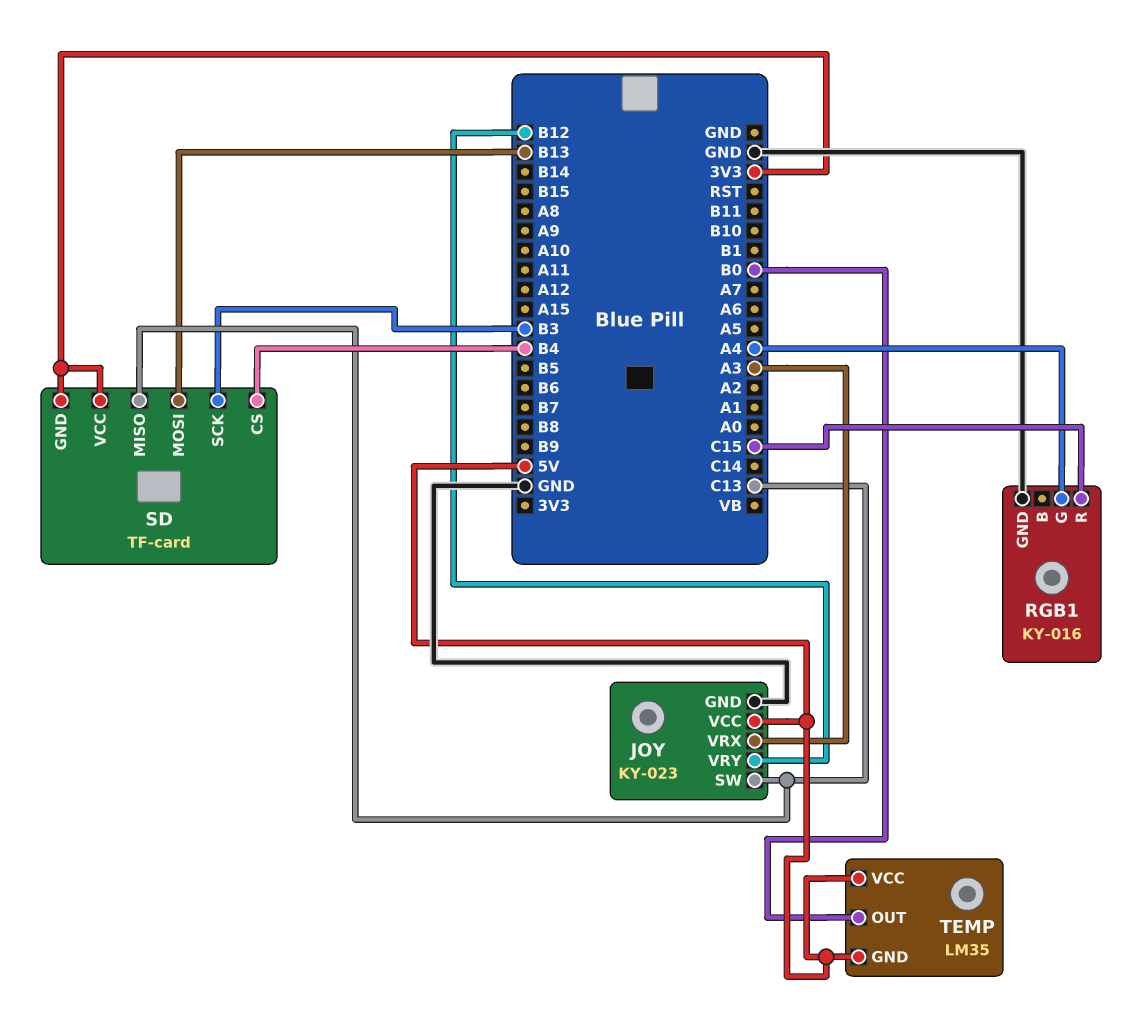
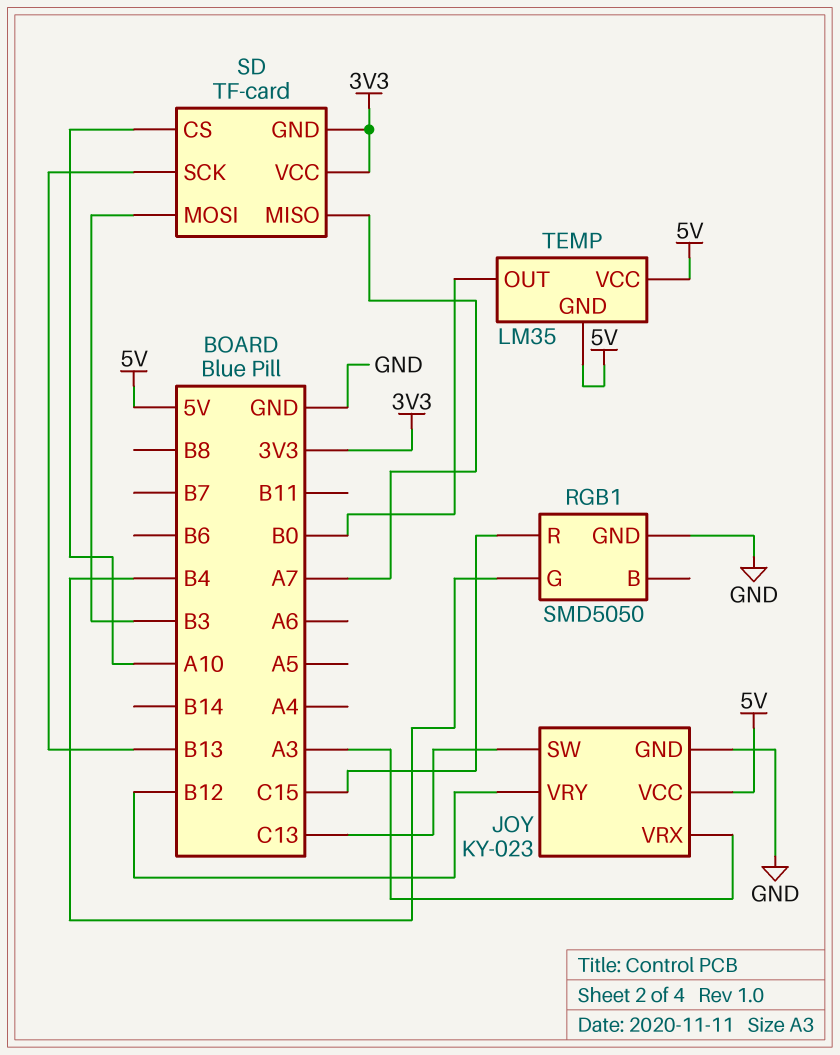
RGB1: KY-016 -> SMD5050
RGB1 pin G: A4 -> B4
SD pin CS: B4 -> A10
SD pin MISO: C13 -> A7
SD pin MOSI: B13 -> B3
SD pin SCK: B3 -> B13

